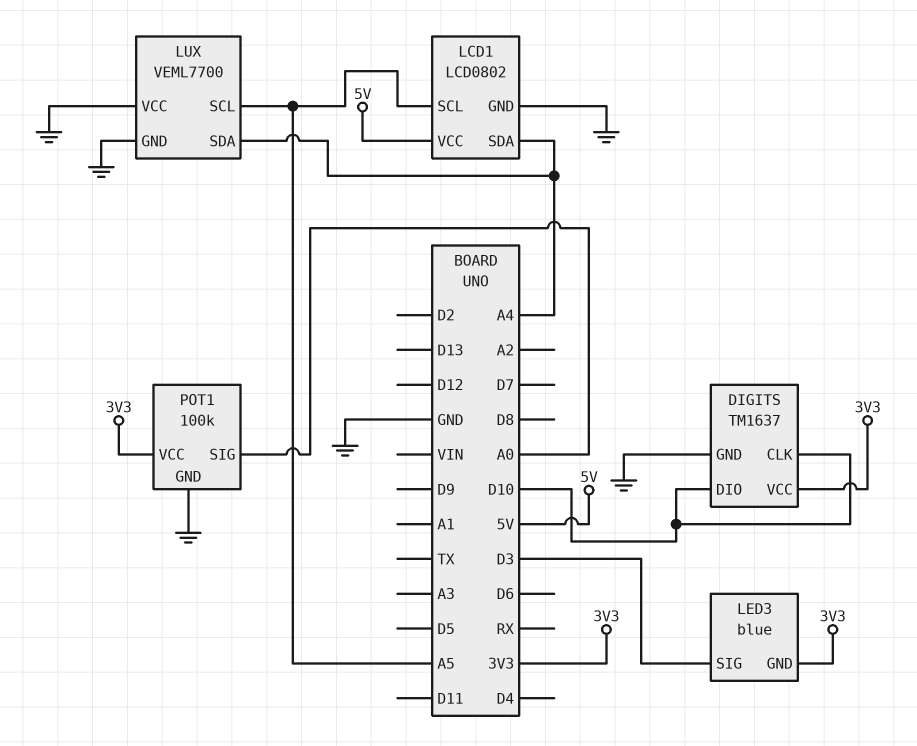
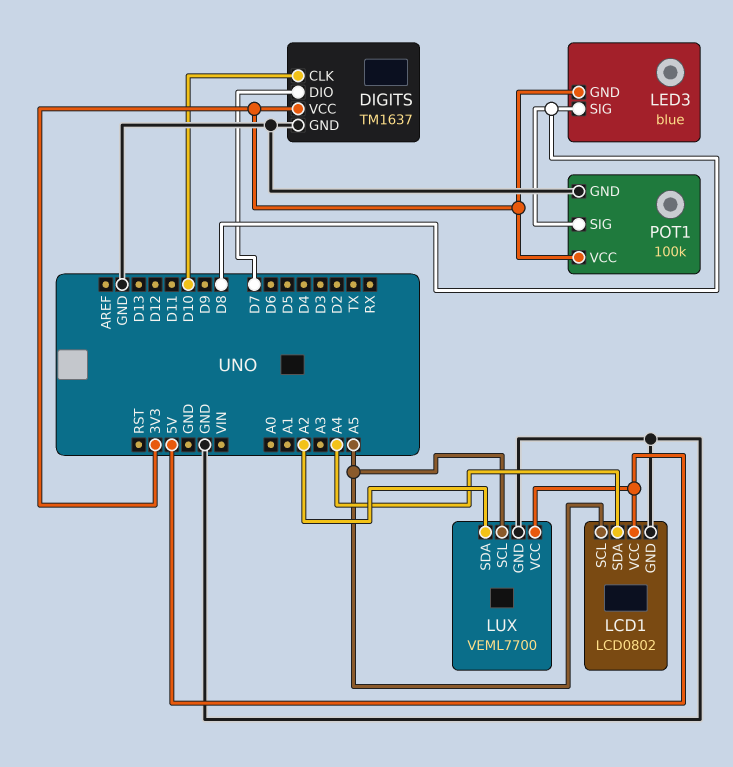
DIGITS pin DIO: D10 -> D7
LED3 pin SIG: D3 -> D8
LUX pin SDA: A4 -> A2
LUX pin VCC: GND -> 5V
POT1 pin SIG: A0 -> D8

